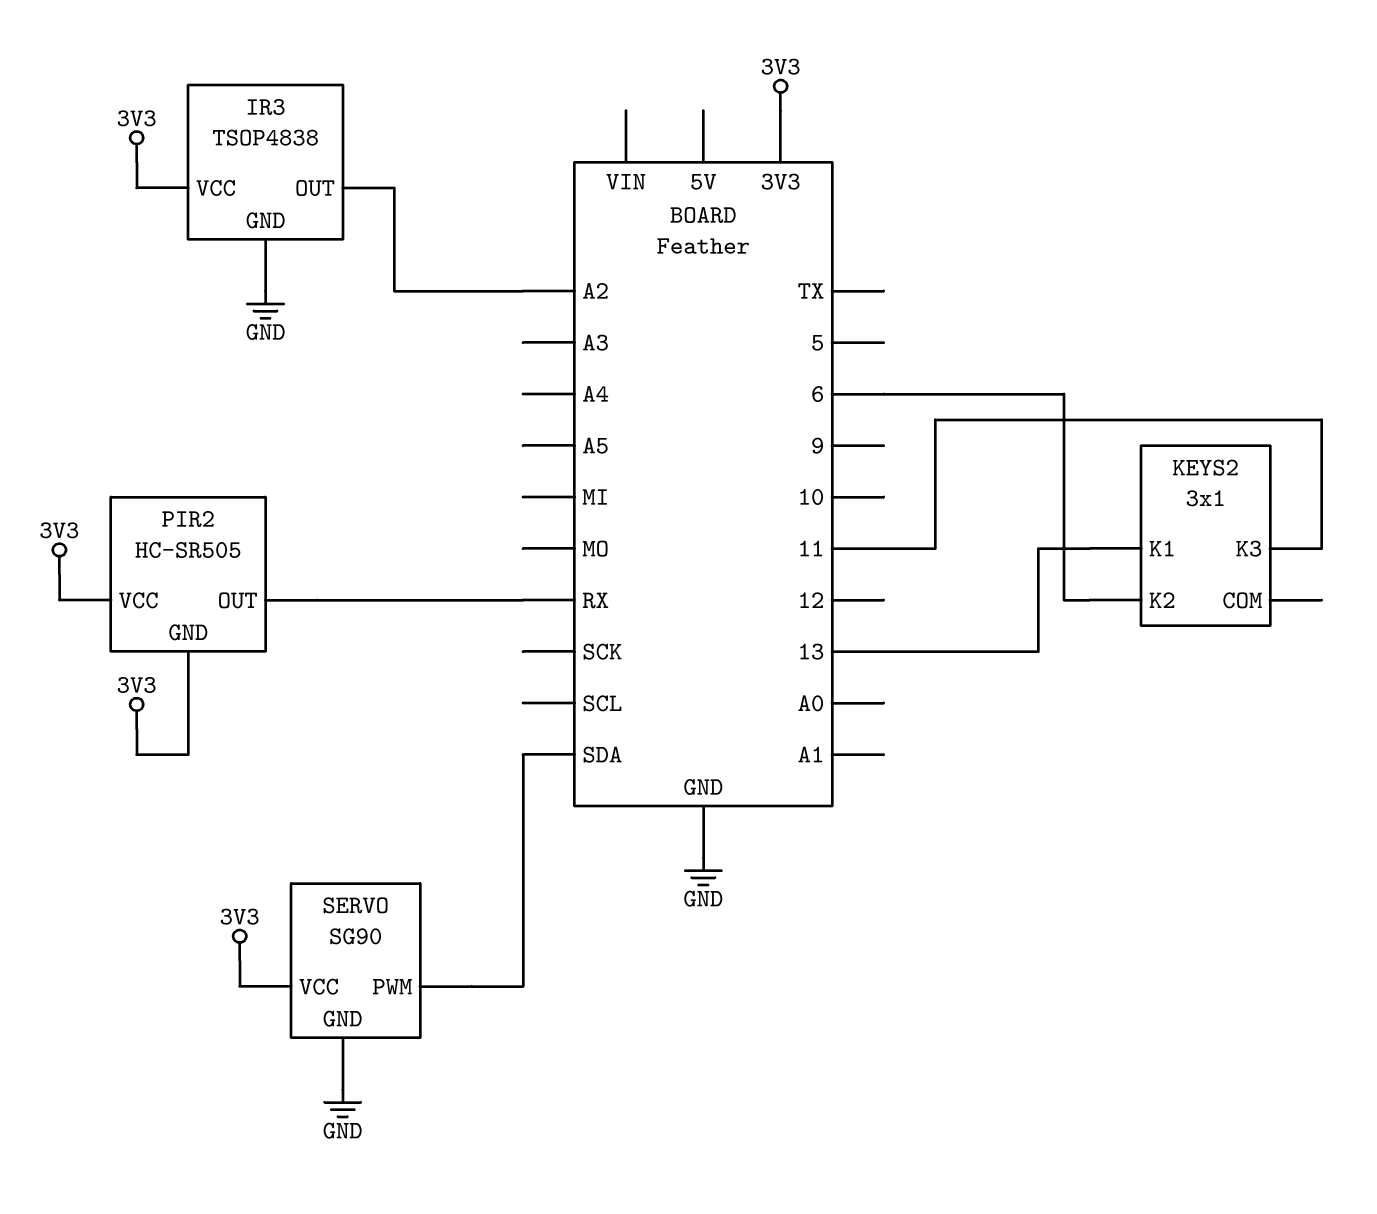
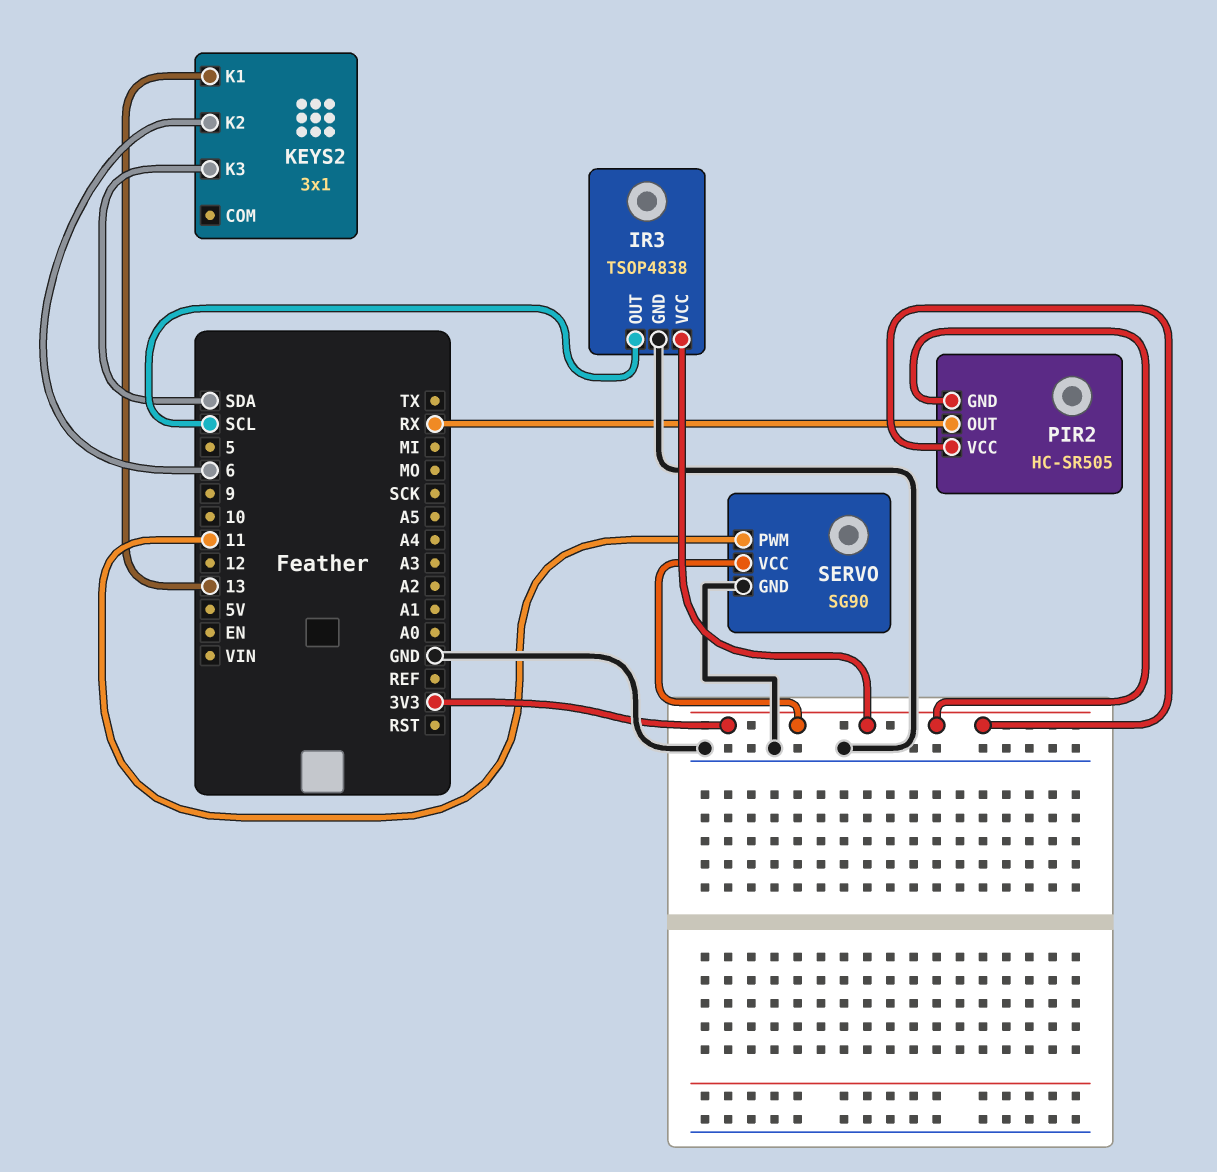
IR3 pin OUT: A2 -> SCL
KEYS2 pin K3: 11 -> SDA
SERVO pin PWM: SDA -> 11

